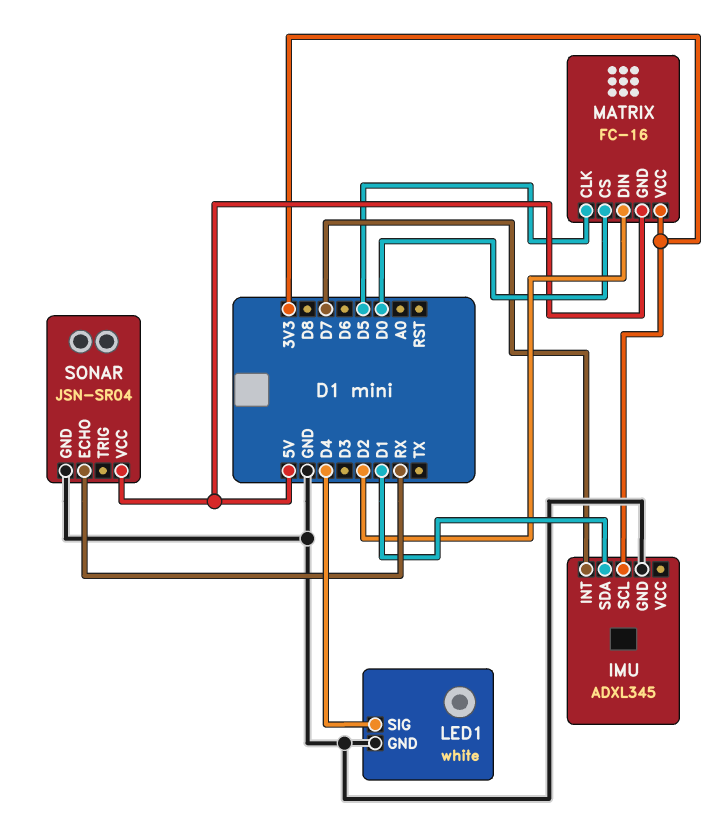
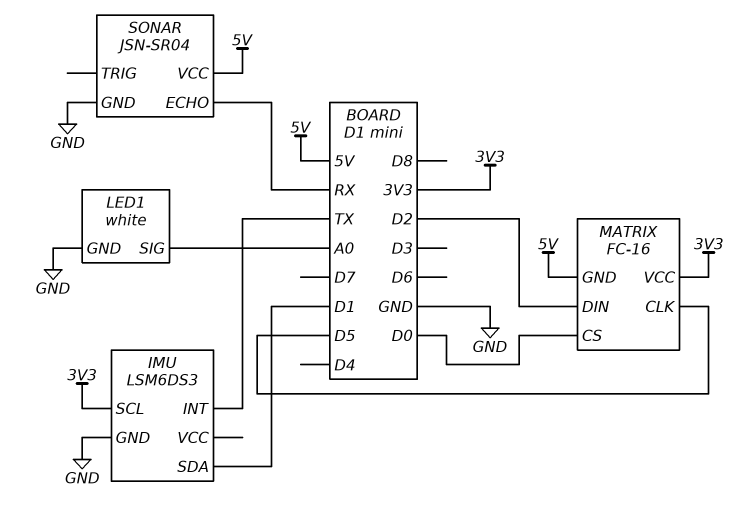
IMU: ADXL345 -> LSM6DS3
IMU pin INT: D7 -> TX
LED1 pin SIG: D4 -> A0

